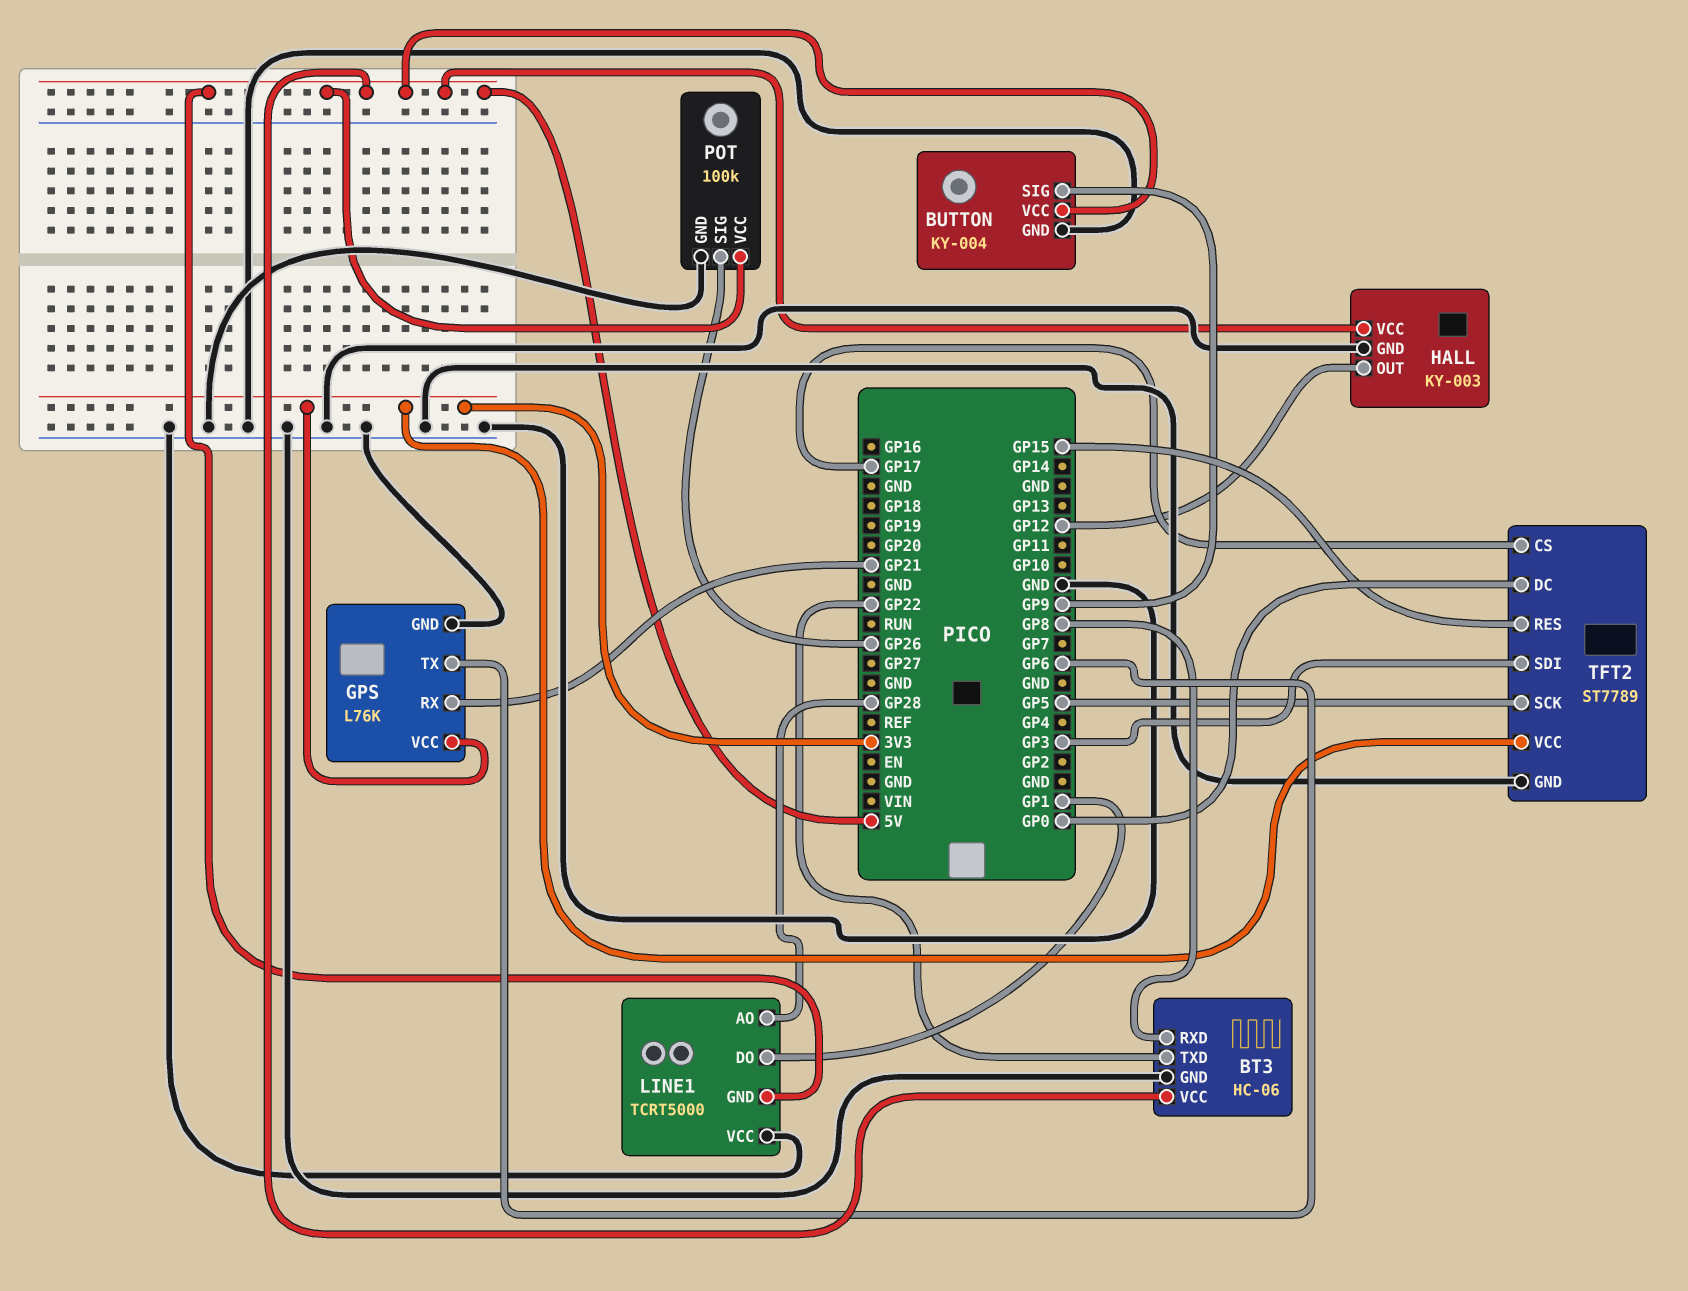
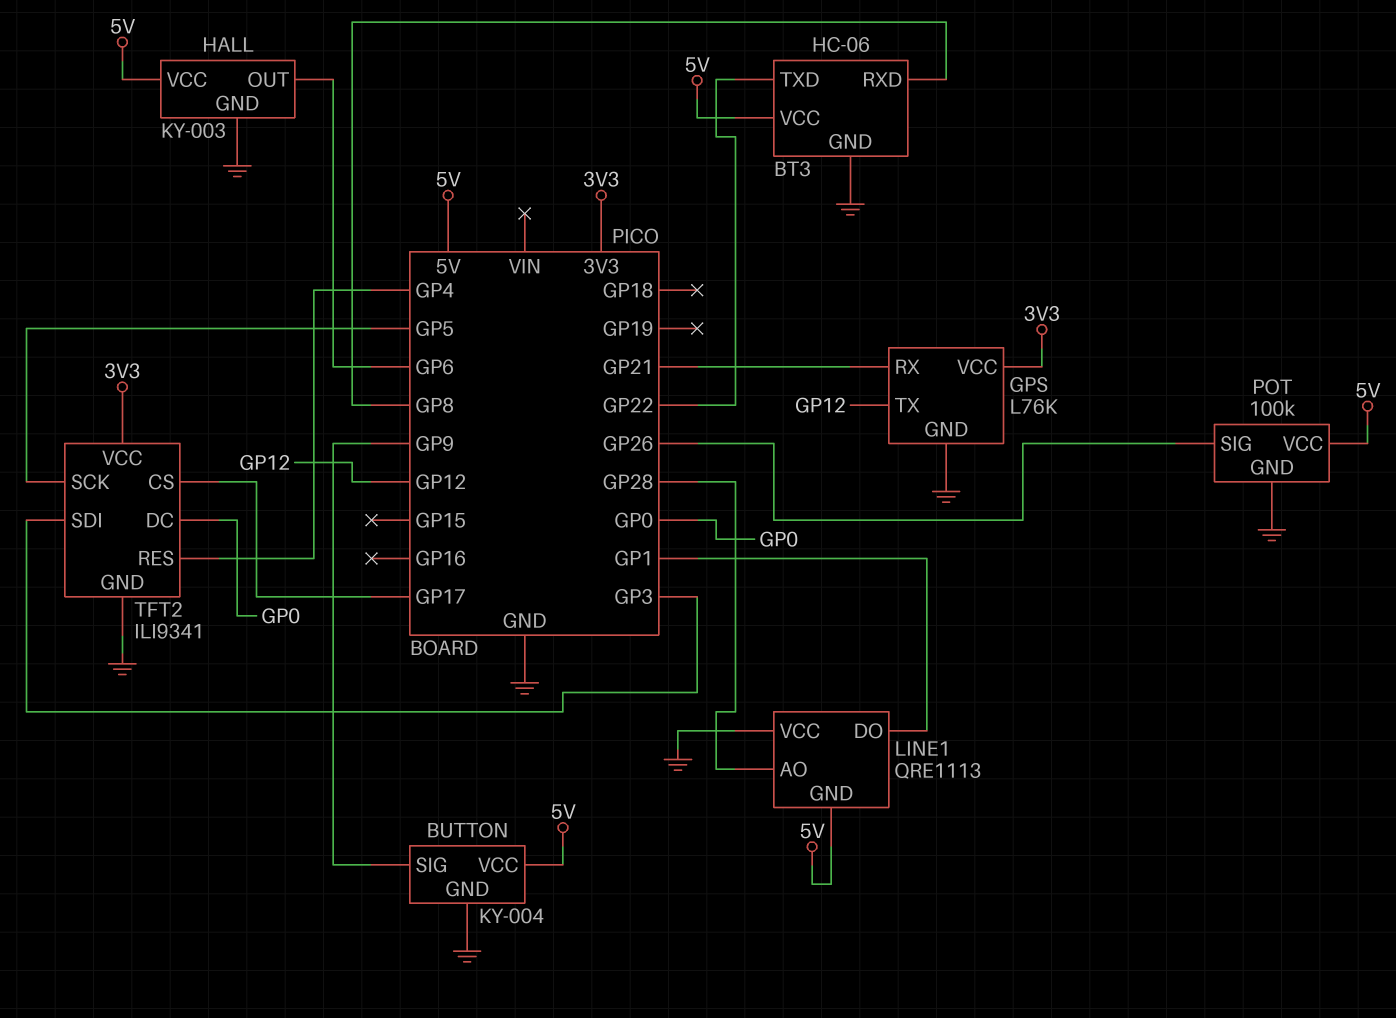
GPS pin TX: GP6 -> GP12
HALL pin OUT: GP12 -> GP6
LINE1: TCRT5000 -> QRE1113
TFT2: ST7789 -> ILI9341
TFT2 pin RES: GP15 -> GP4

